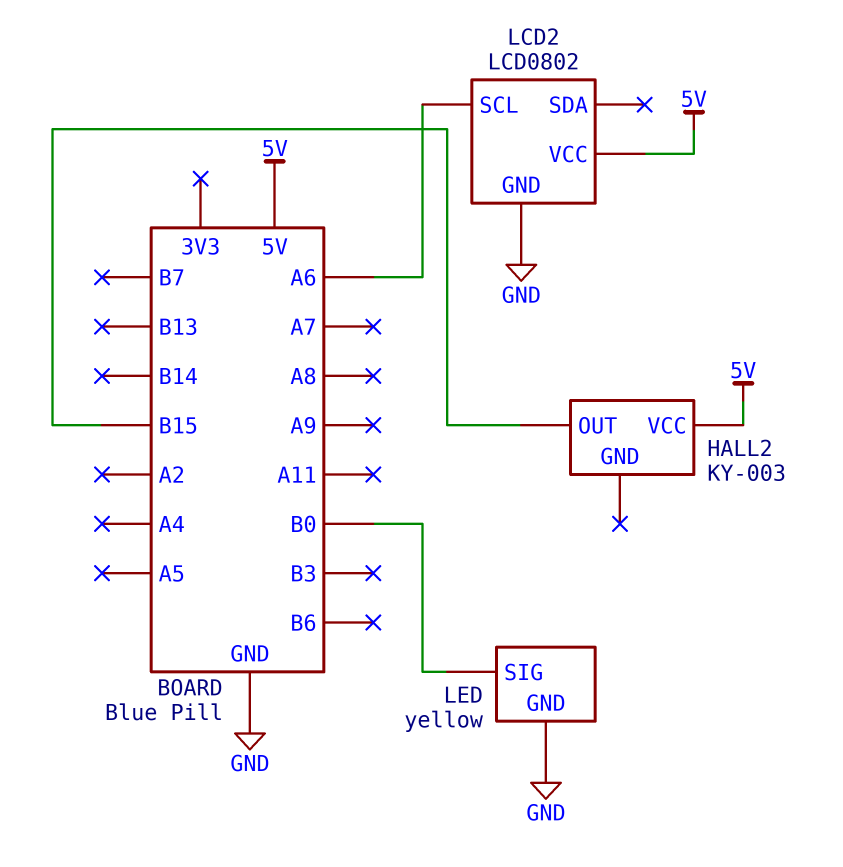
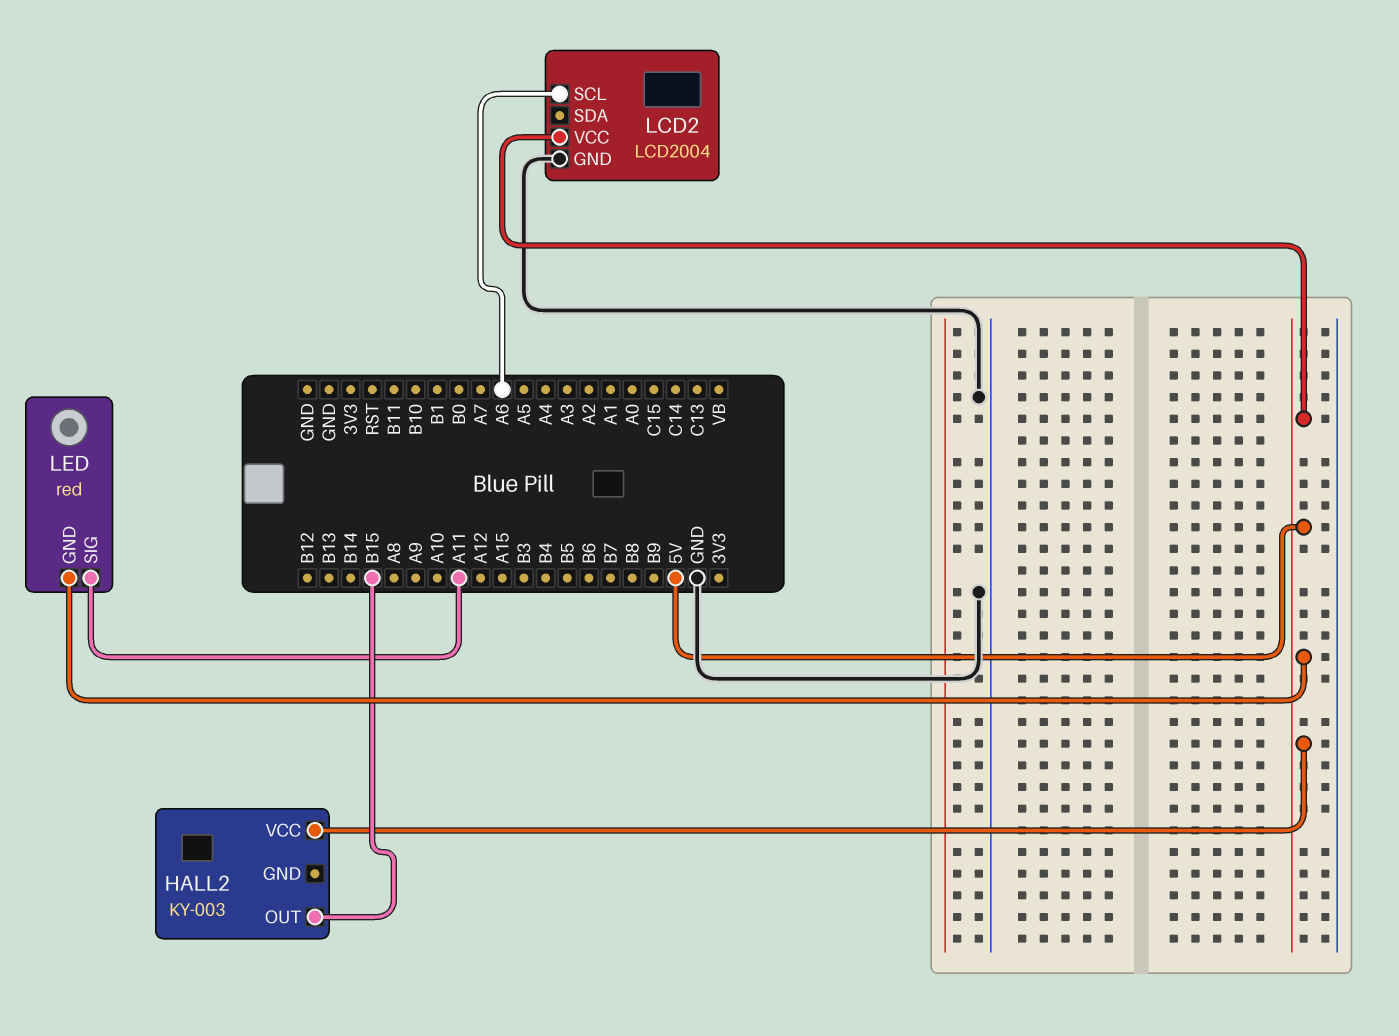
LCD2: LCD0802 -> LCD2004
LED: yellow -> red
LED pin GND: GND -> 5V
LED pin SIG: B0 -> A11

